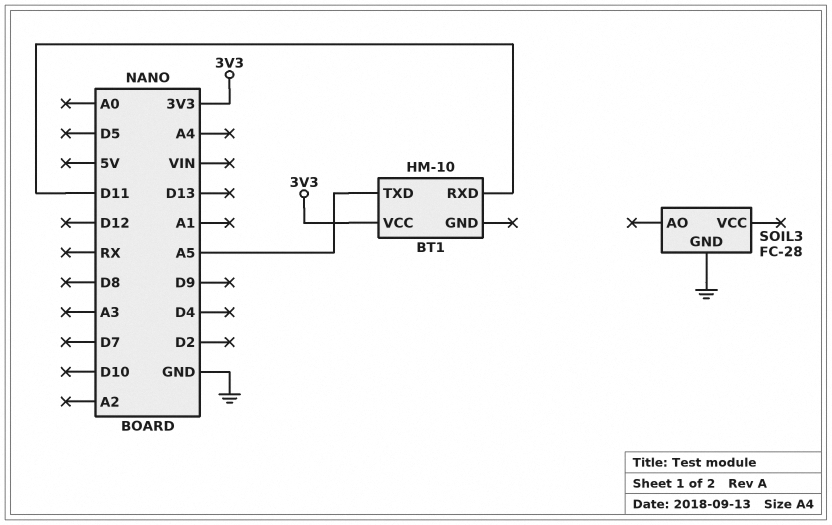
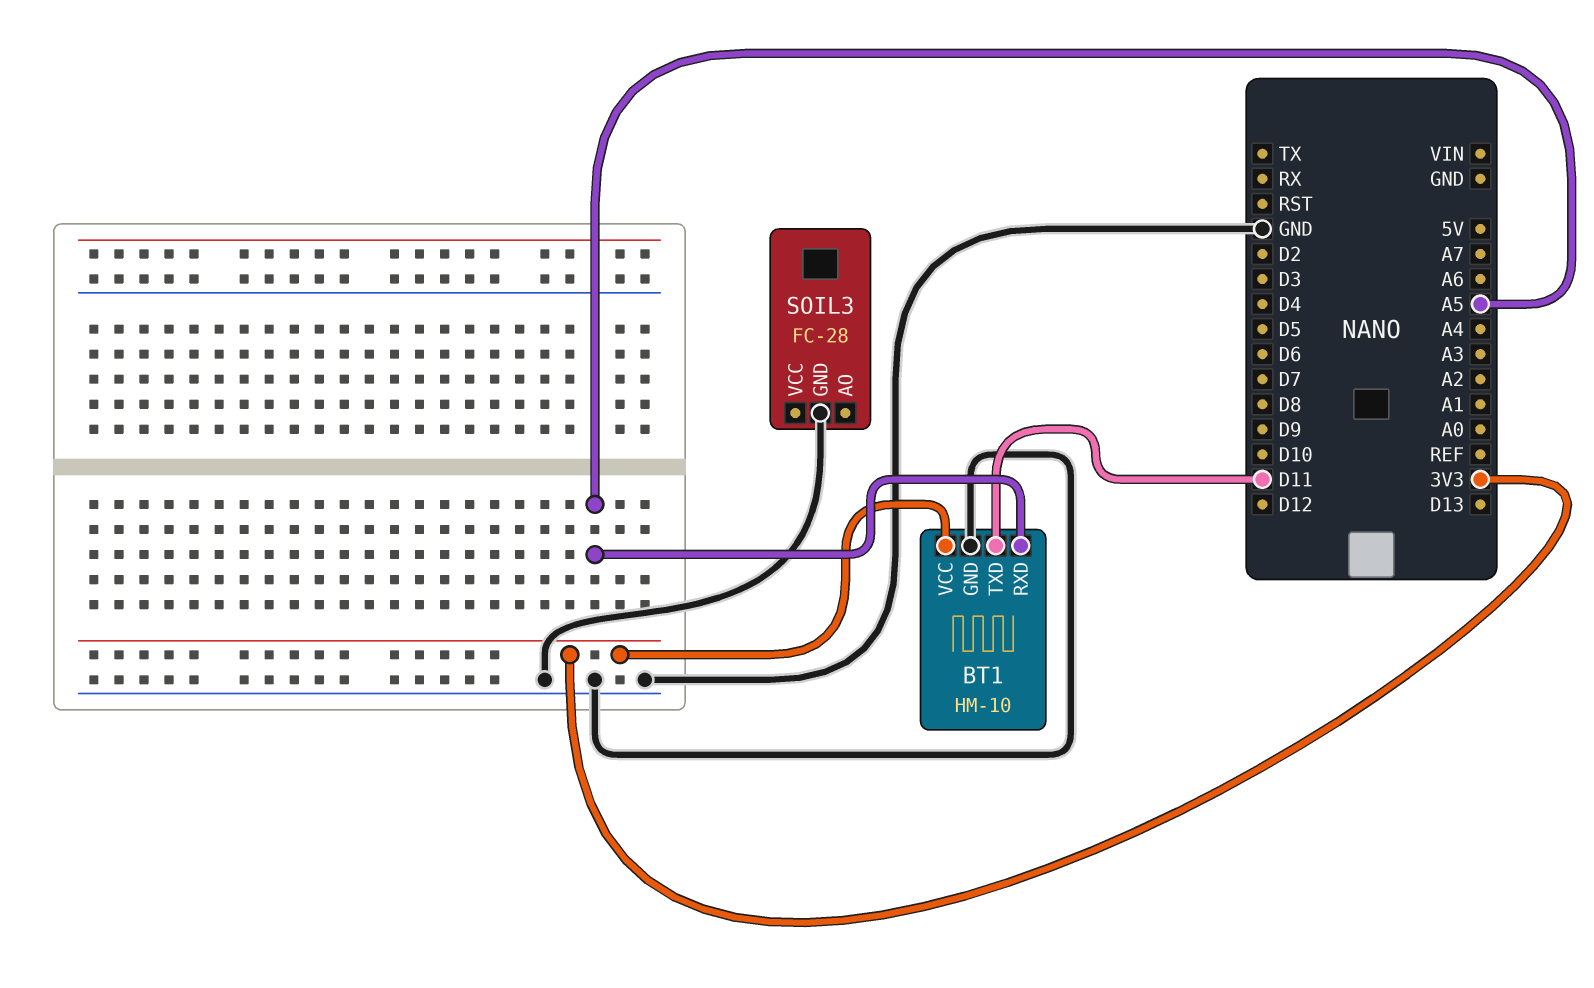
BT1 pin GND: none -> GND
BT1 pin RXD: D11 -> A5
BT1 pin TXD: A5 -> D11

